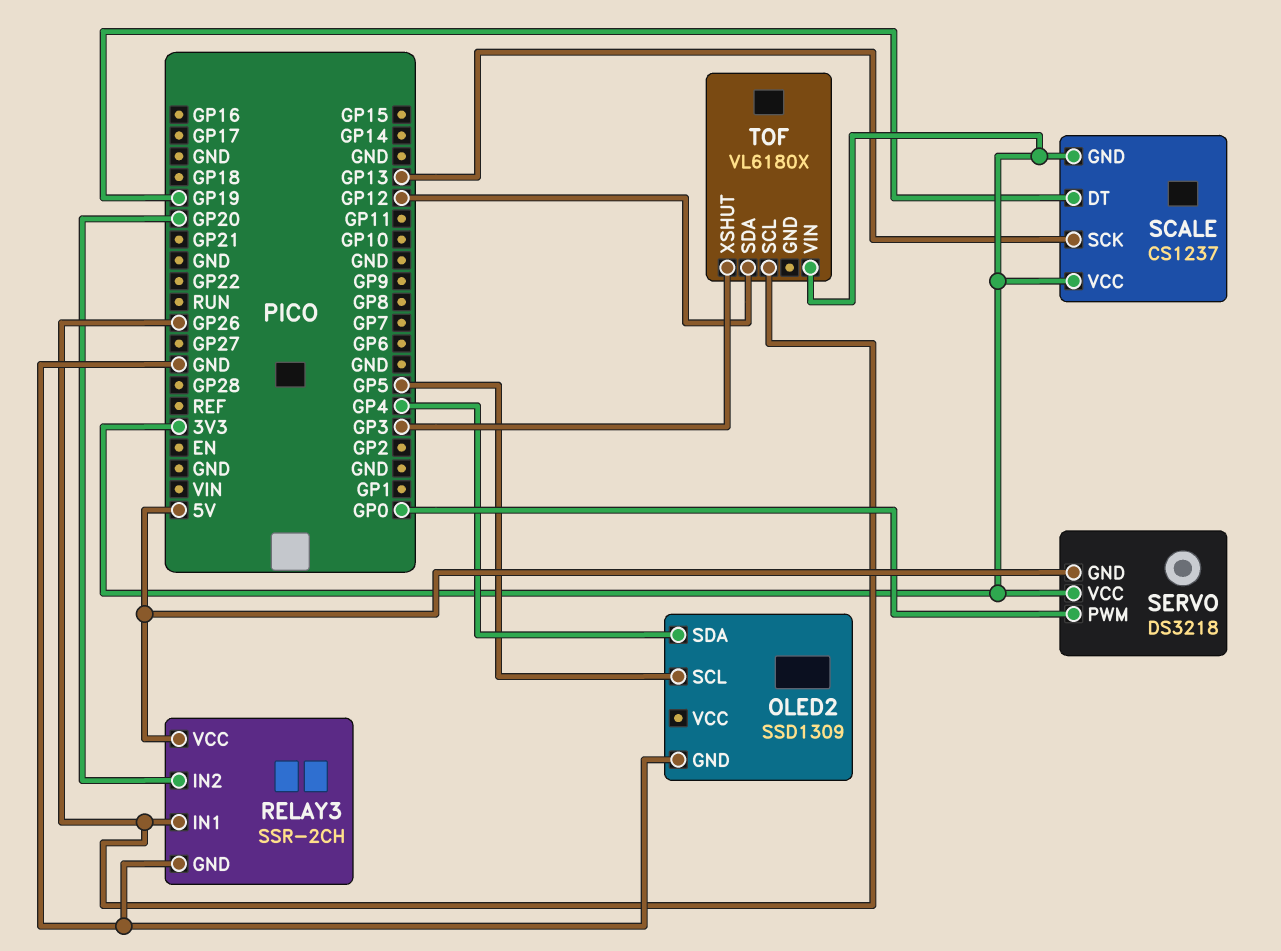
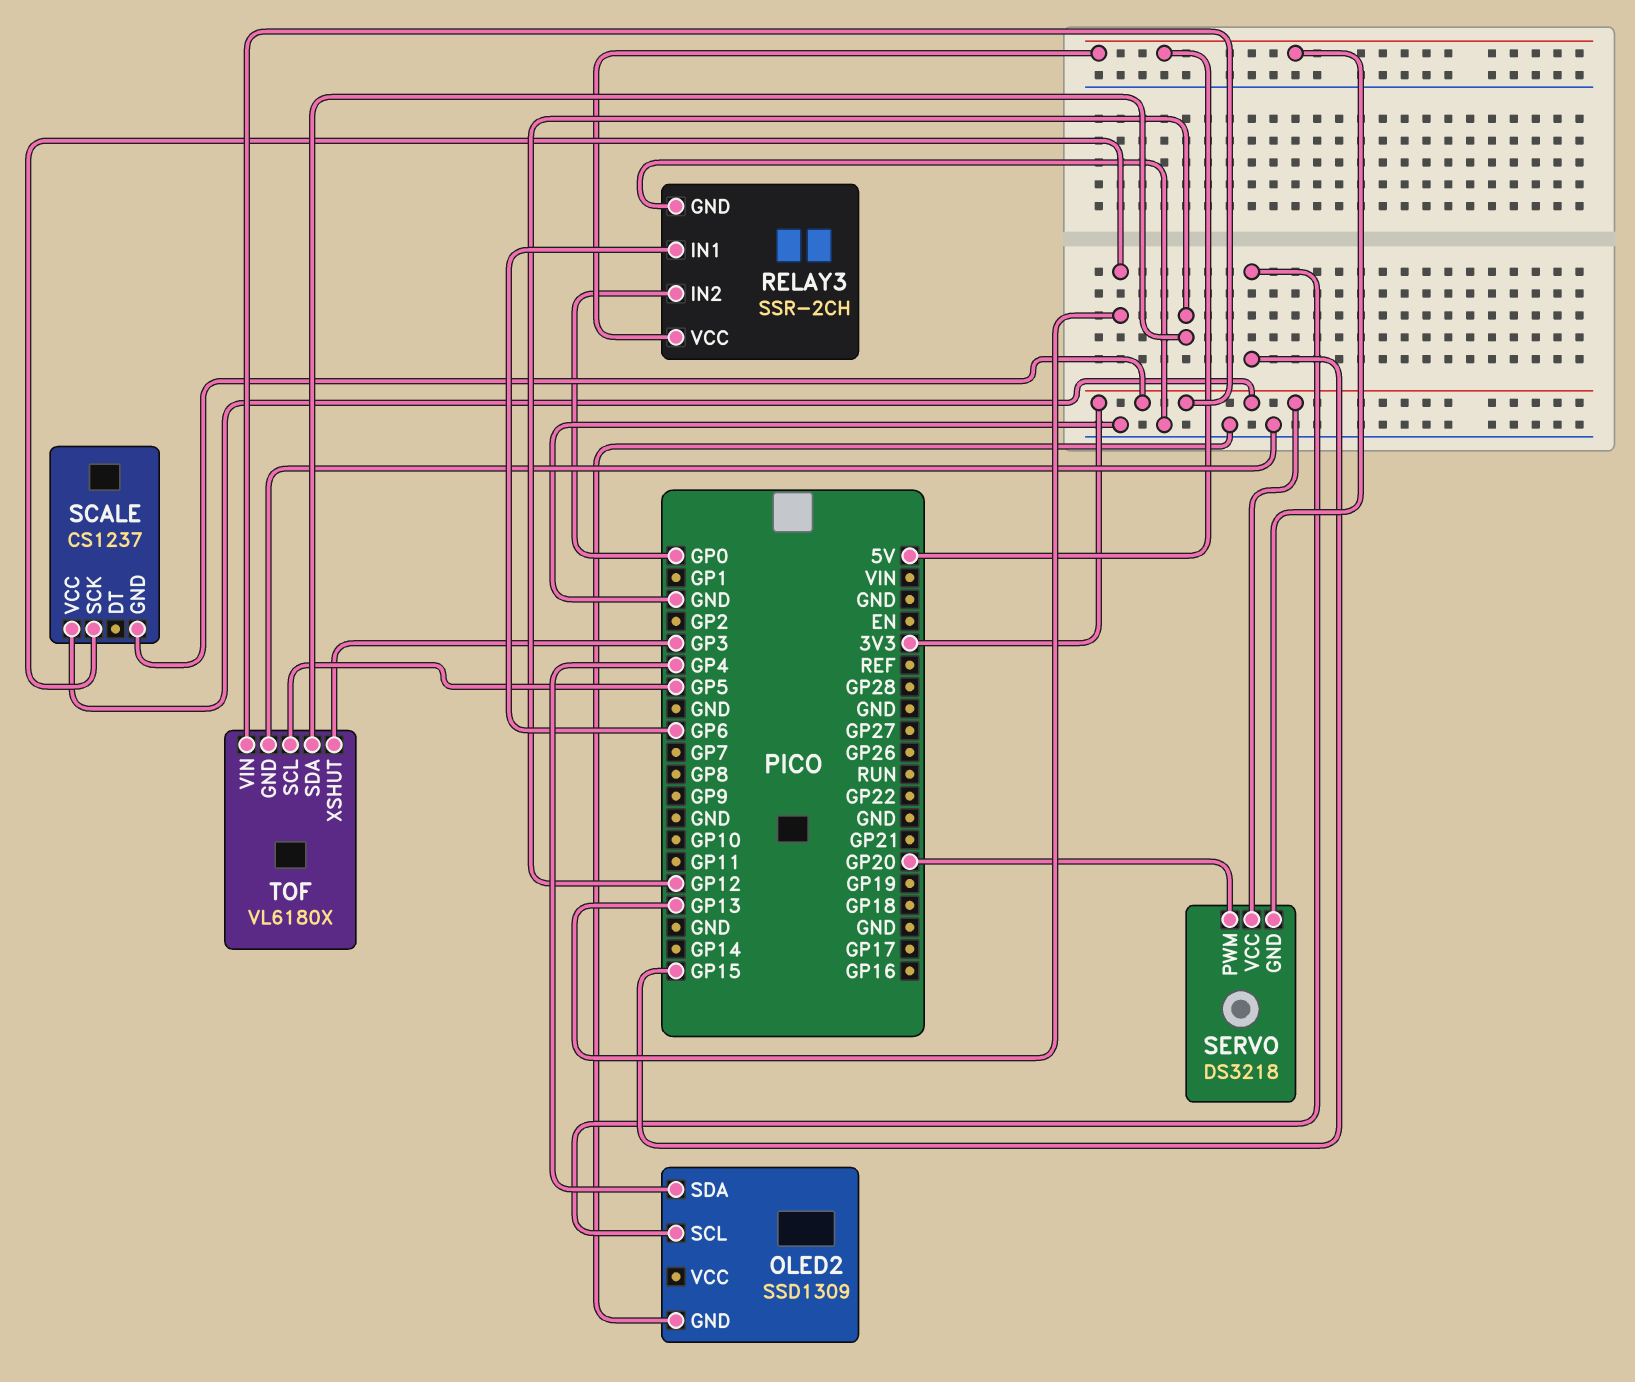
OLED2 pin SCL: GP5 -> GP15
RELAY3 pin IN1: GP26 -> GP6
RELAY3 pin IN2: GP20 -> GP0
SCALE pin DT: GP19 -> none
SERVO pin PWM: GP0 -> GP20
TOF pin GND: none -> GND
TOF pin SCL: GP26 -> GP5

